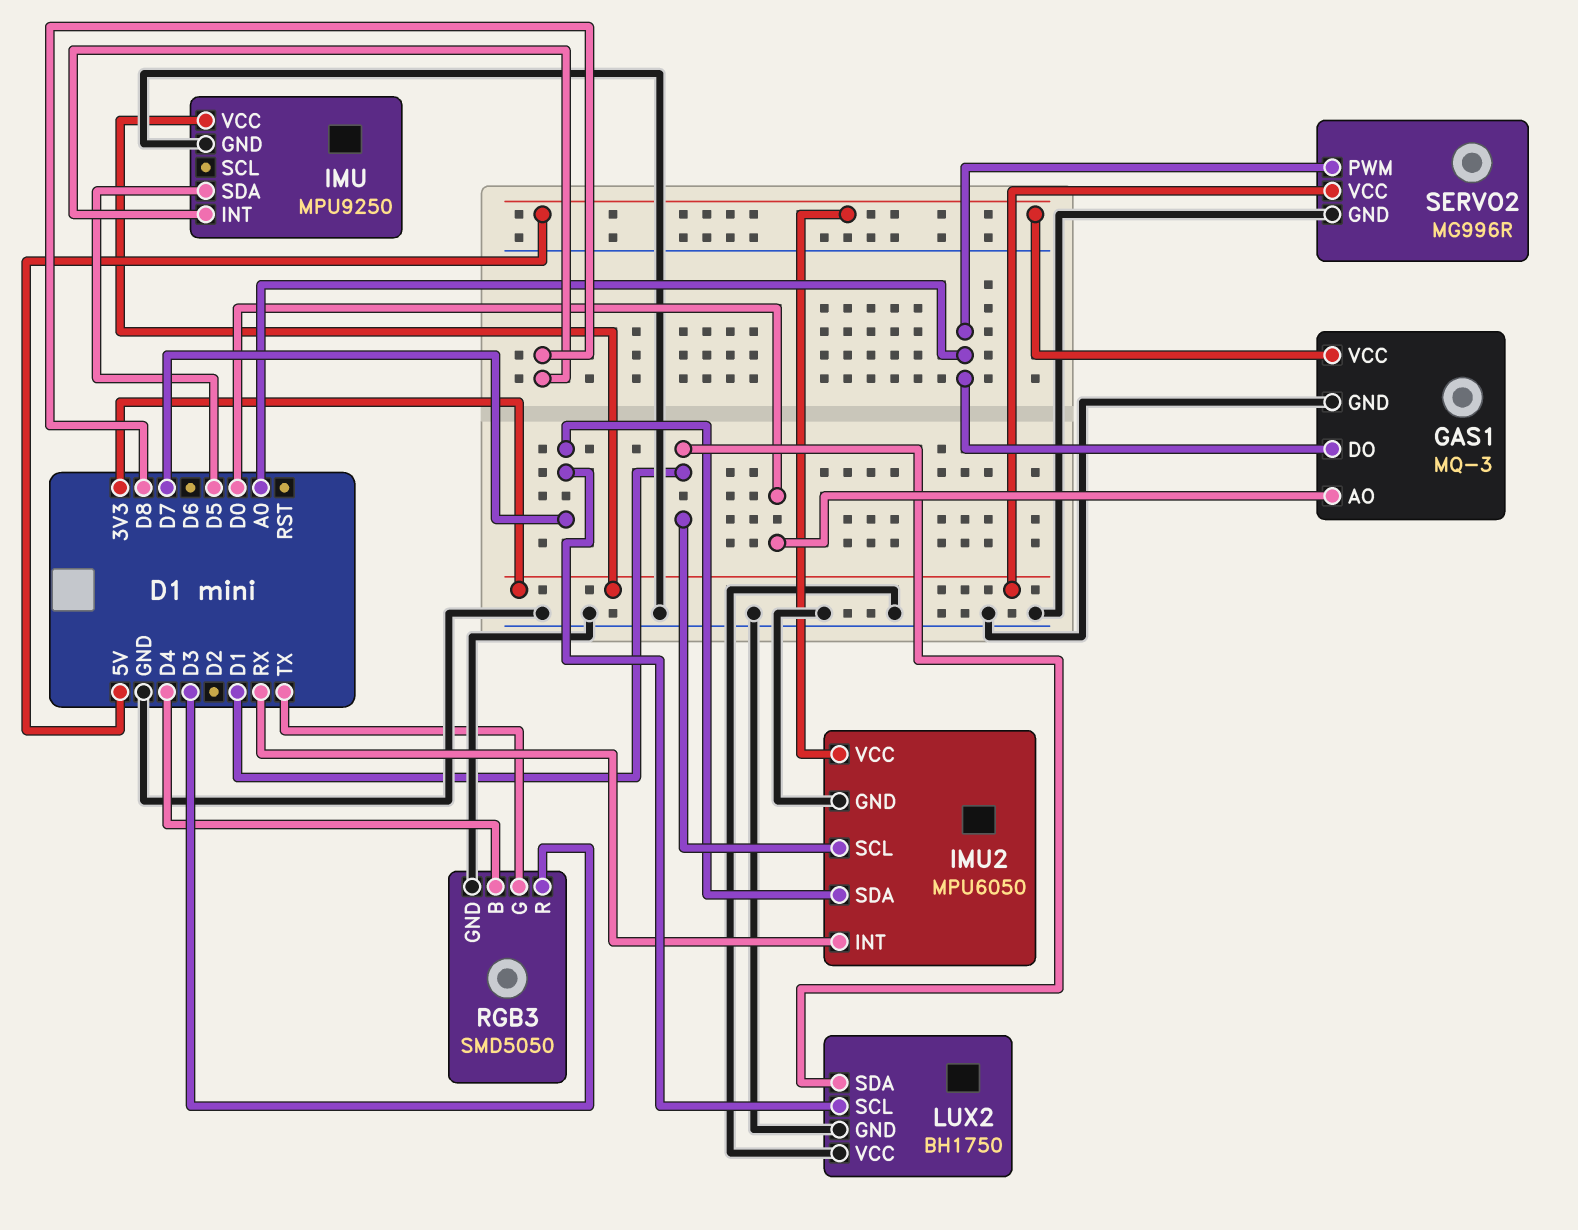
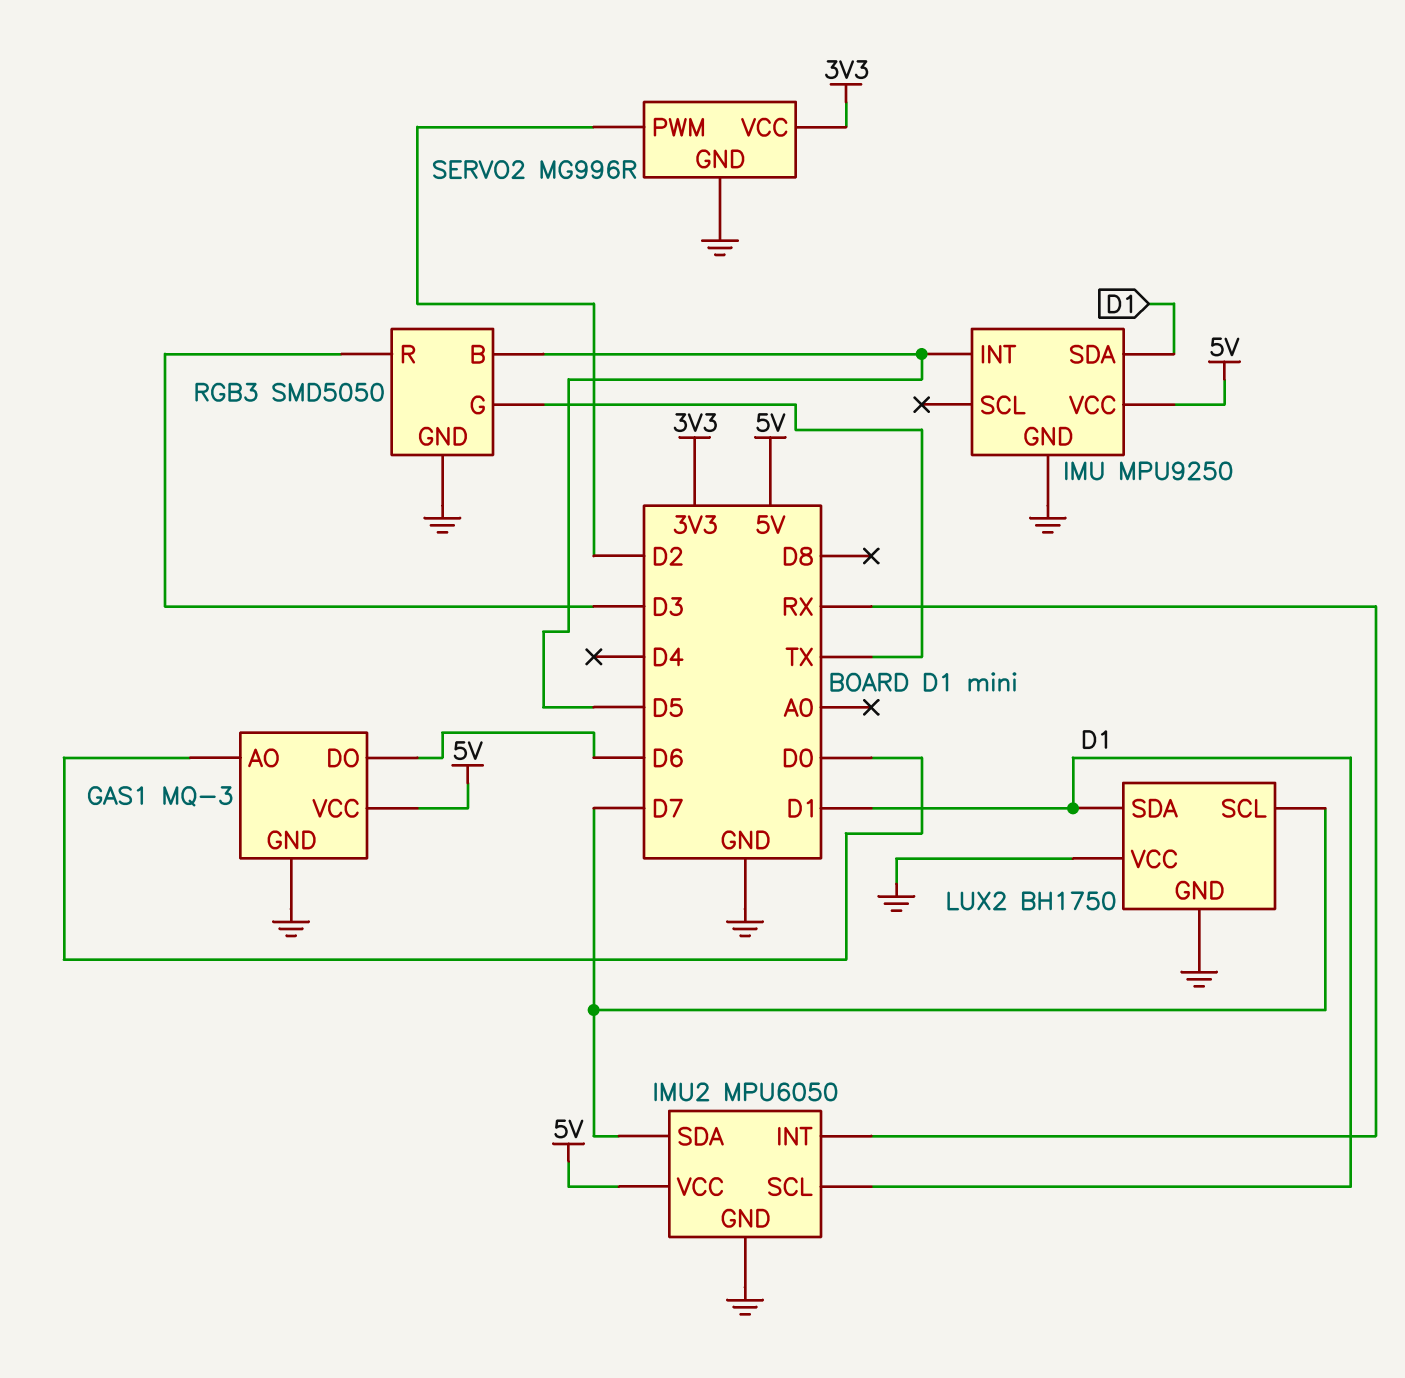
GAS1 pin DO: A0 -> D6
IMU pin INT: D8 -> D5
IMU pin SDA: D5 -> D1
IMU pin VCC: 3V3 -> 5V
RGB3 pin B: D4 -> D5
SERVO2 pin PWM: A0 -> D2

